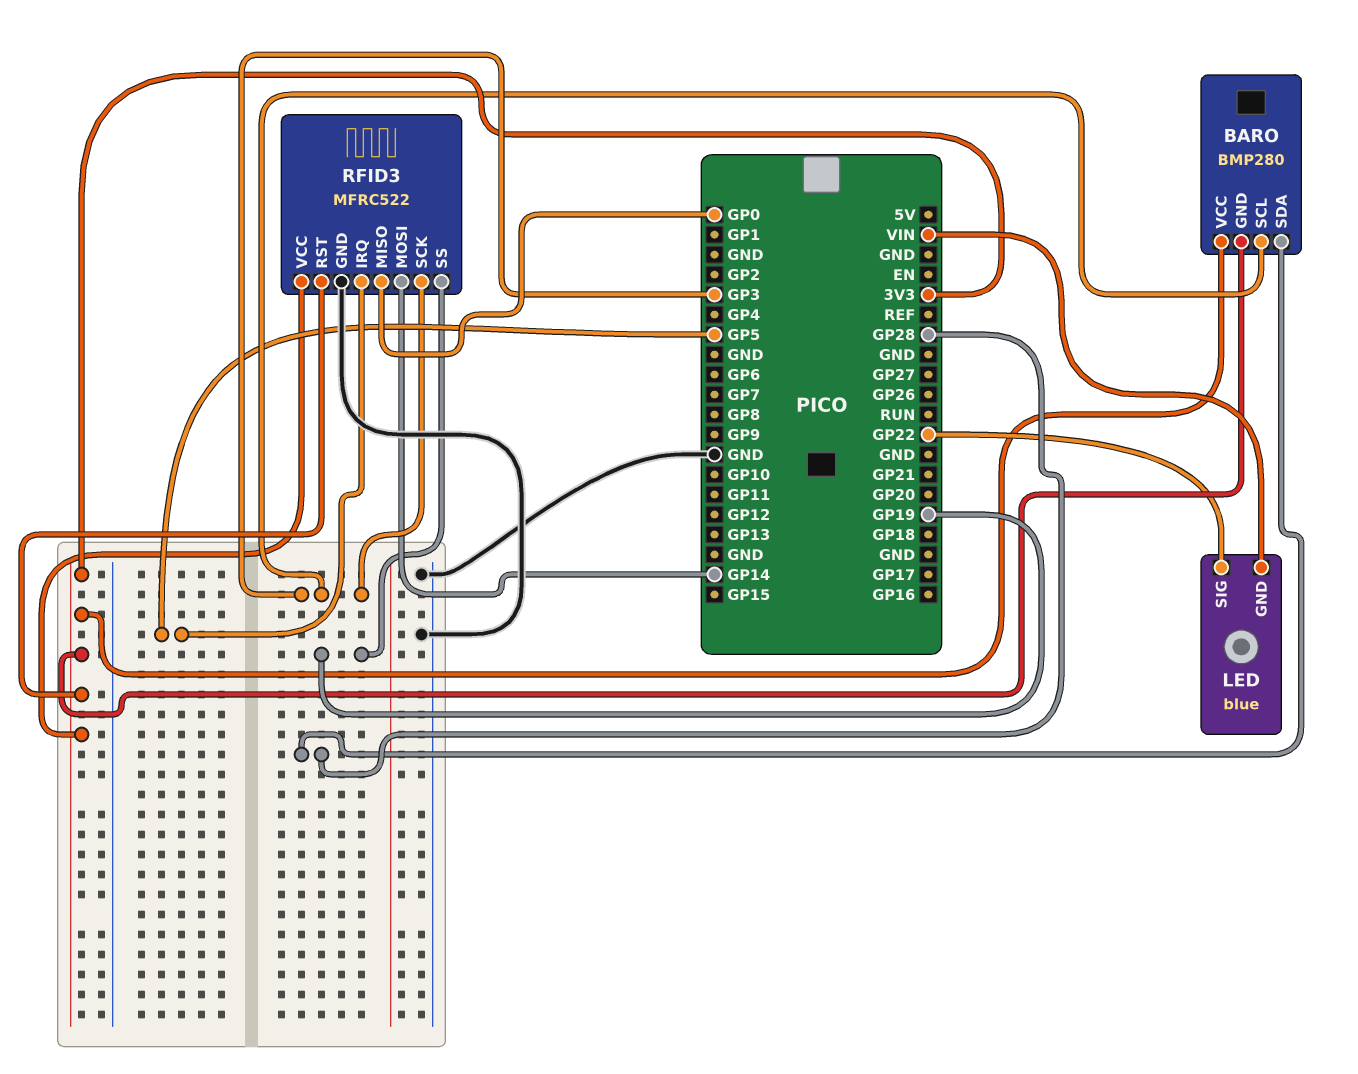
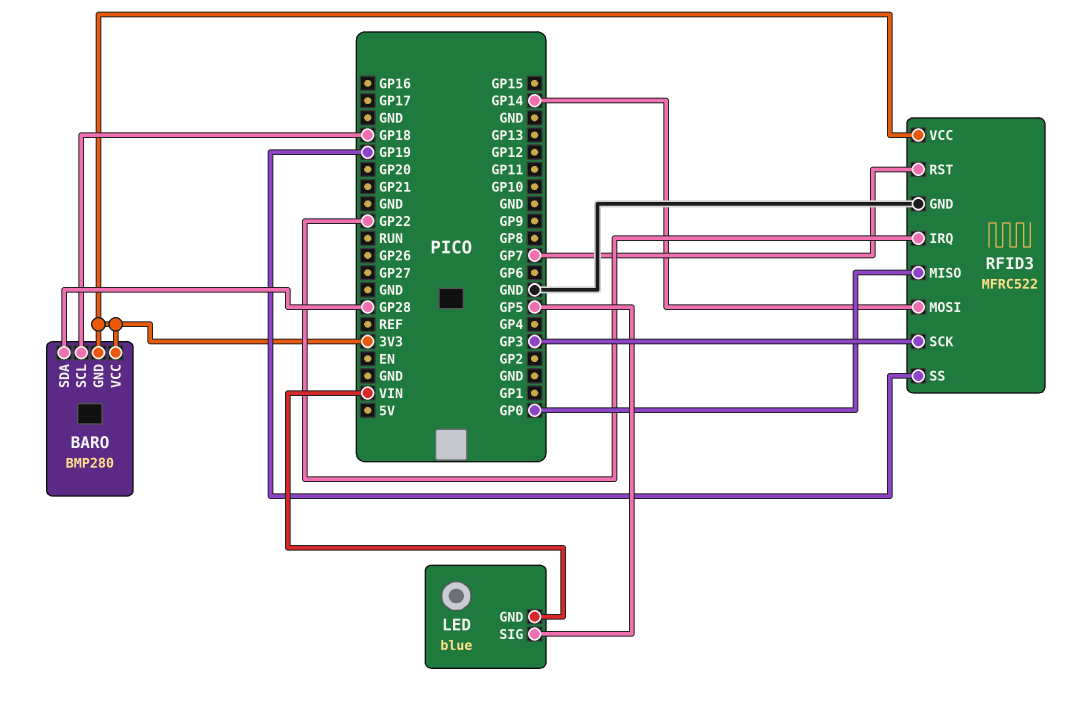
BARO pin SCL: GP3 -> GP18
LED pin SIG: GP22 -> GP5
RFID3 pin IRQ: GP5 -> GP22
RFID3 pin RST: 3V3 -> GP7

